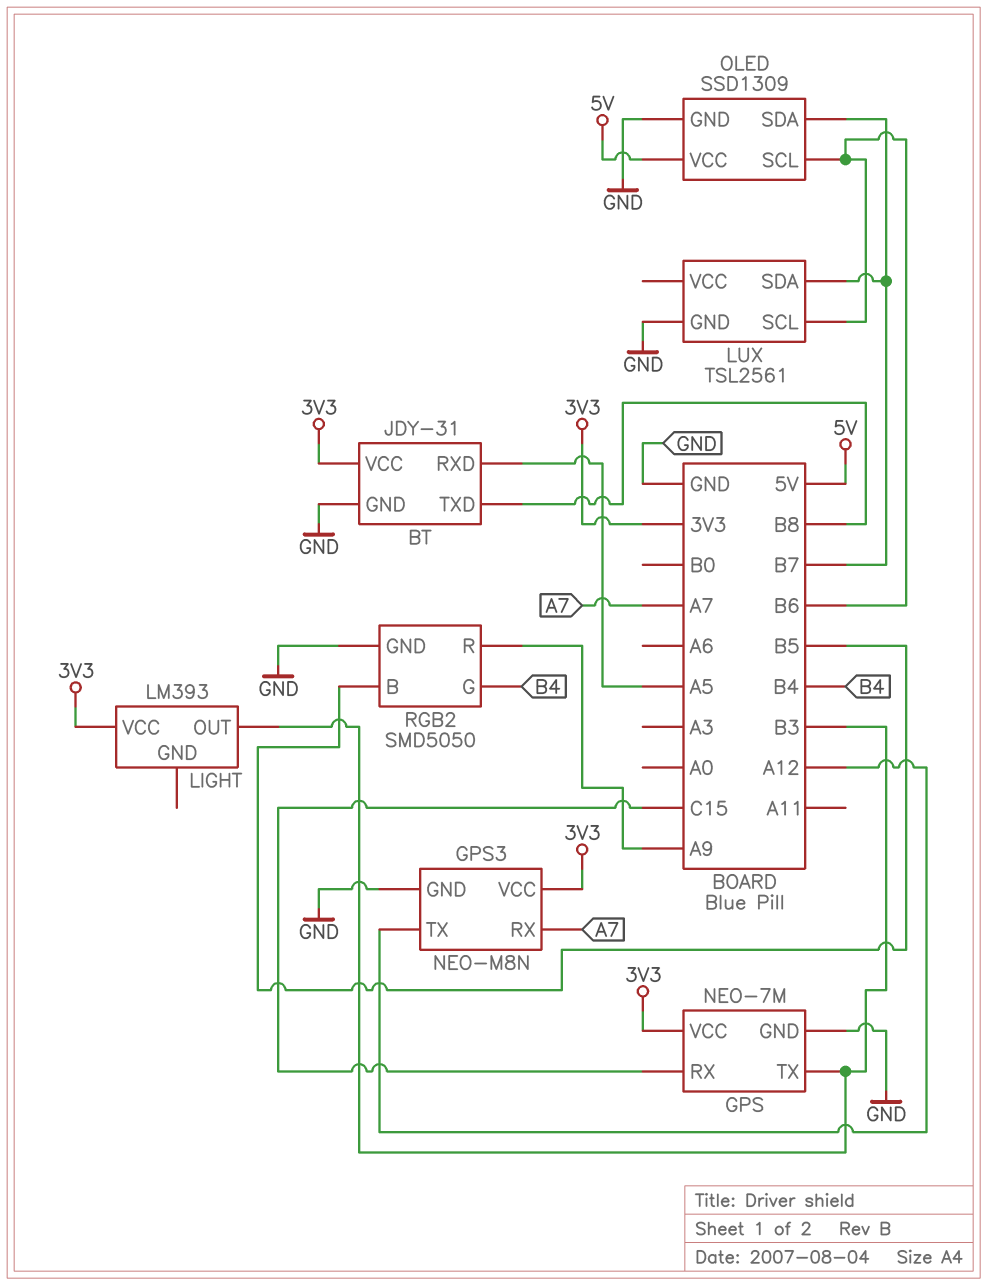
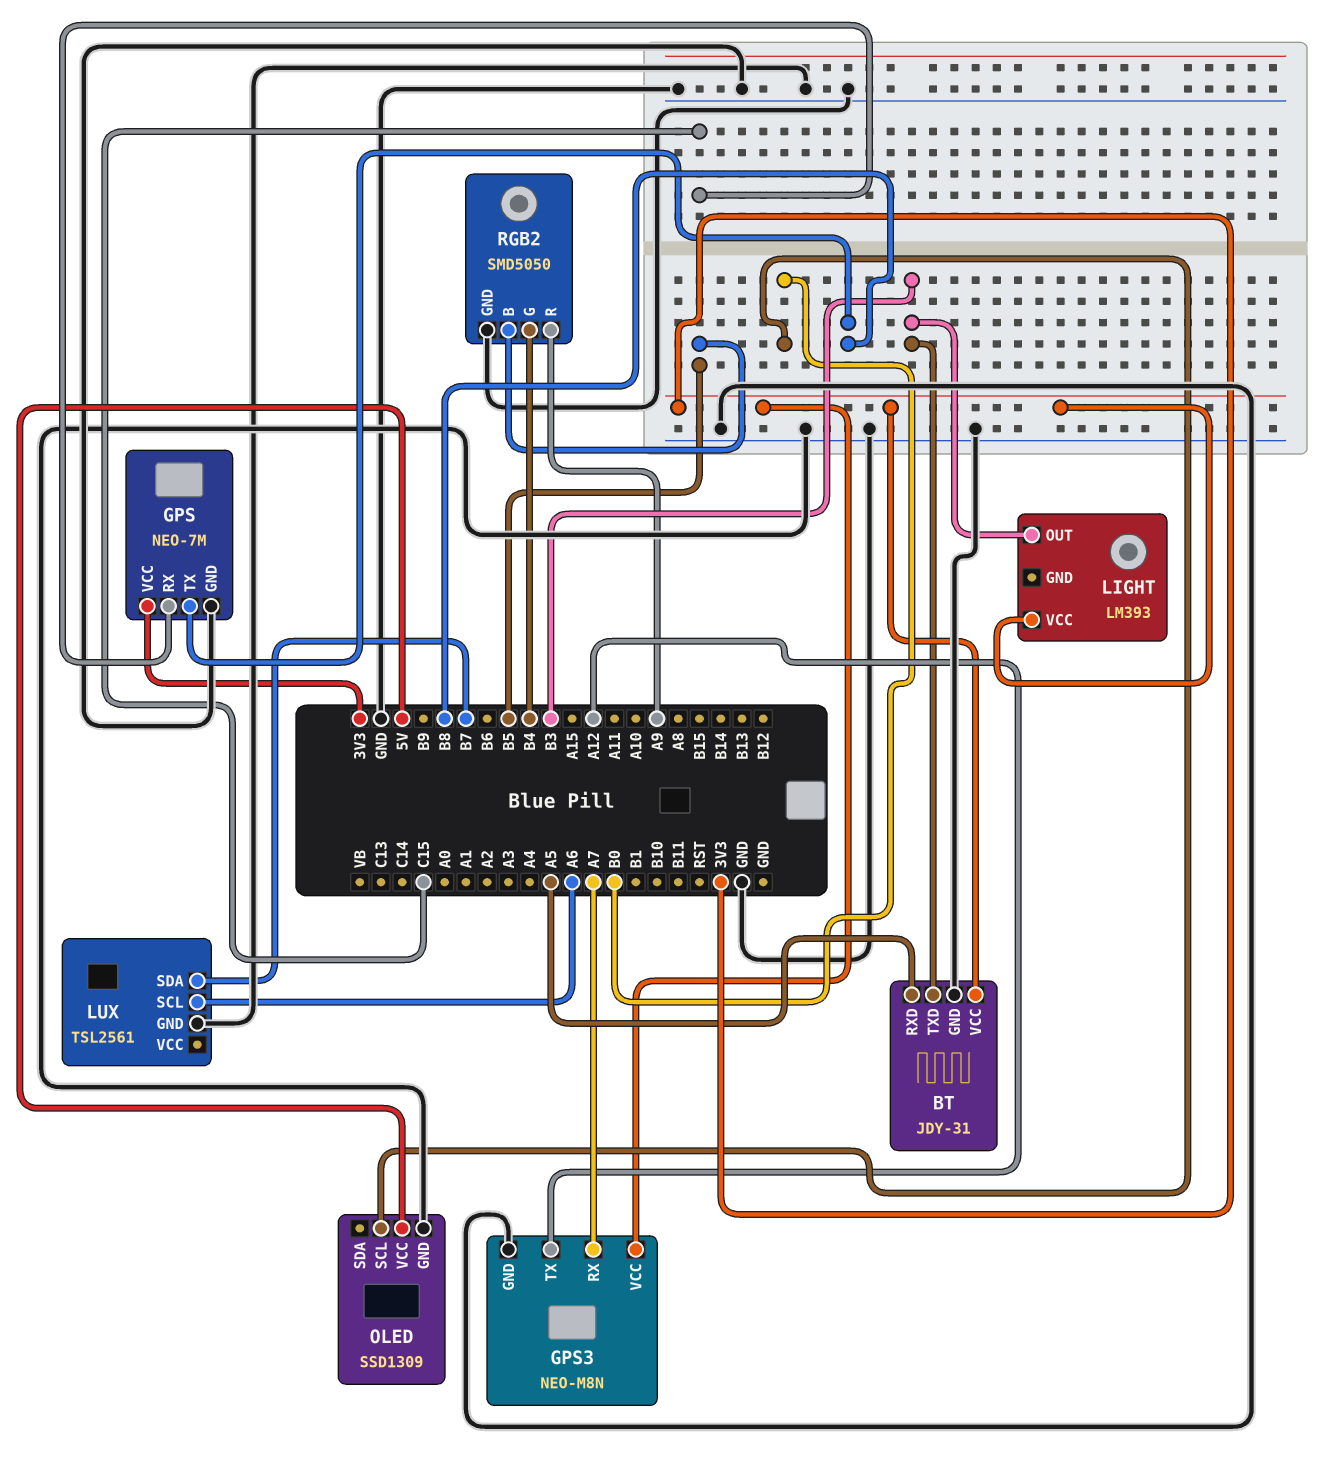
BT pin TXD: B8 -> B3
GPS pin TX: B3 -> B8
LUX pin SCL: B6 -> A6
OLED pin SCL: B6 -> B0
OLED pin SDA: B7 -> none

